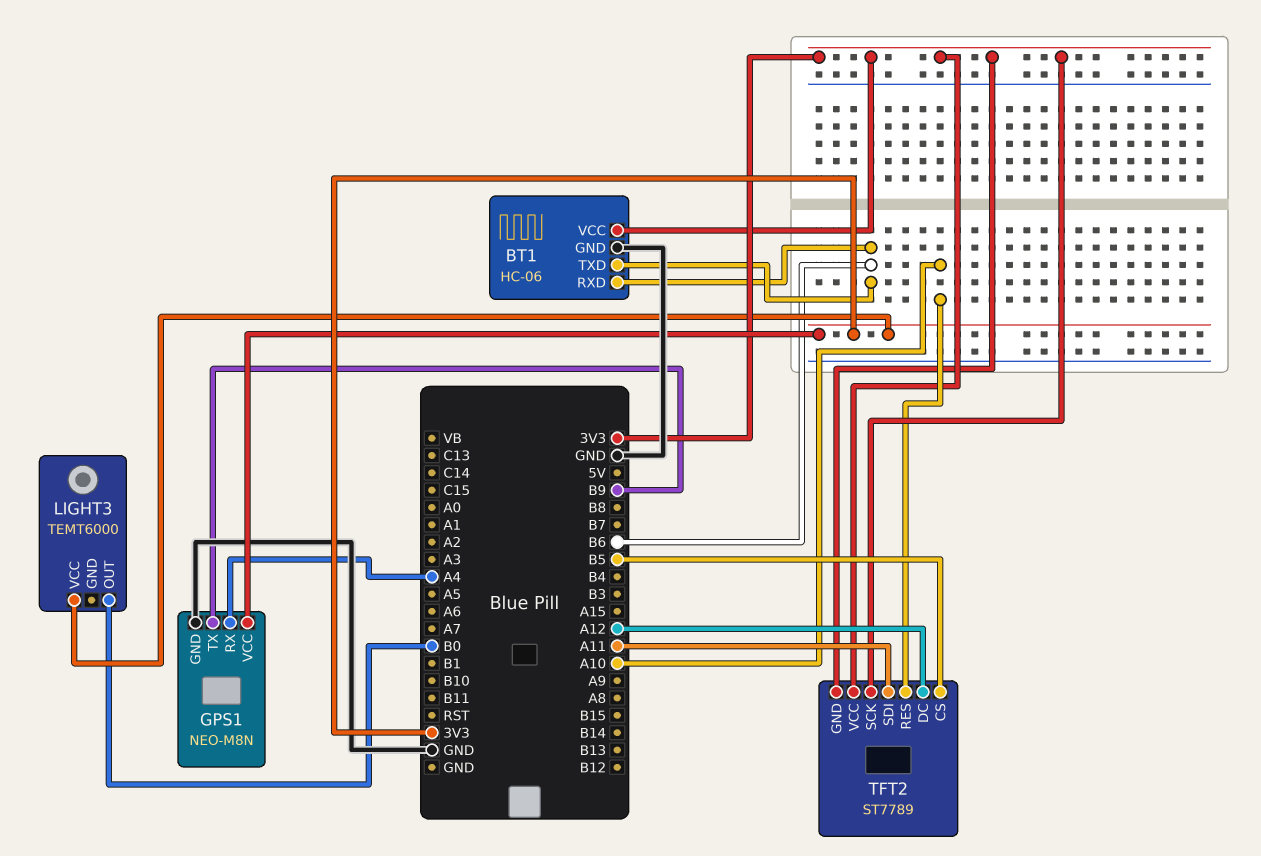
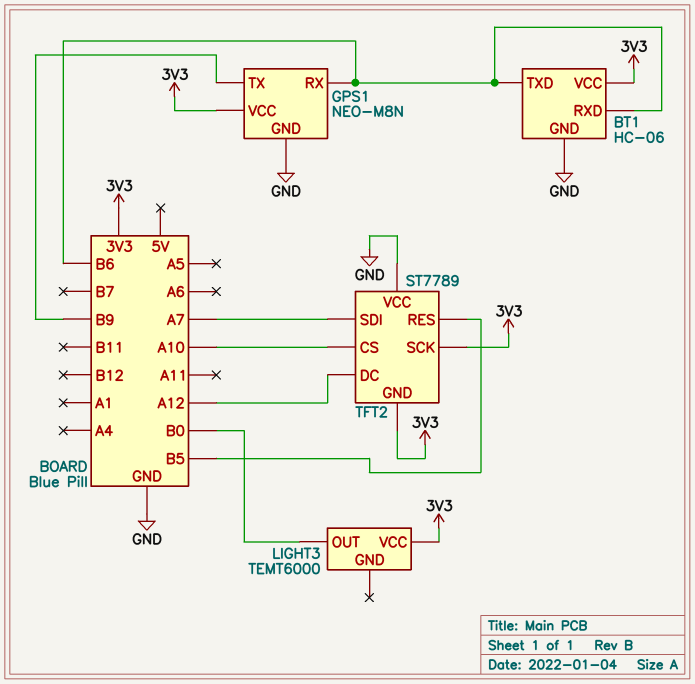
GPS1 pin RX: A4 -> B6
TFT2 pin CS: B5 -> A10
TFT2 pin RES: A10 -> B5
TFT2 pin SDI: A11 -> A7
TFT2 pin VCC: 3V3 -> GND

